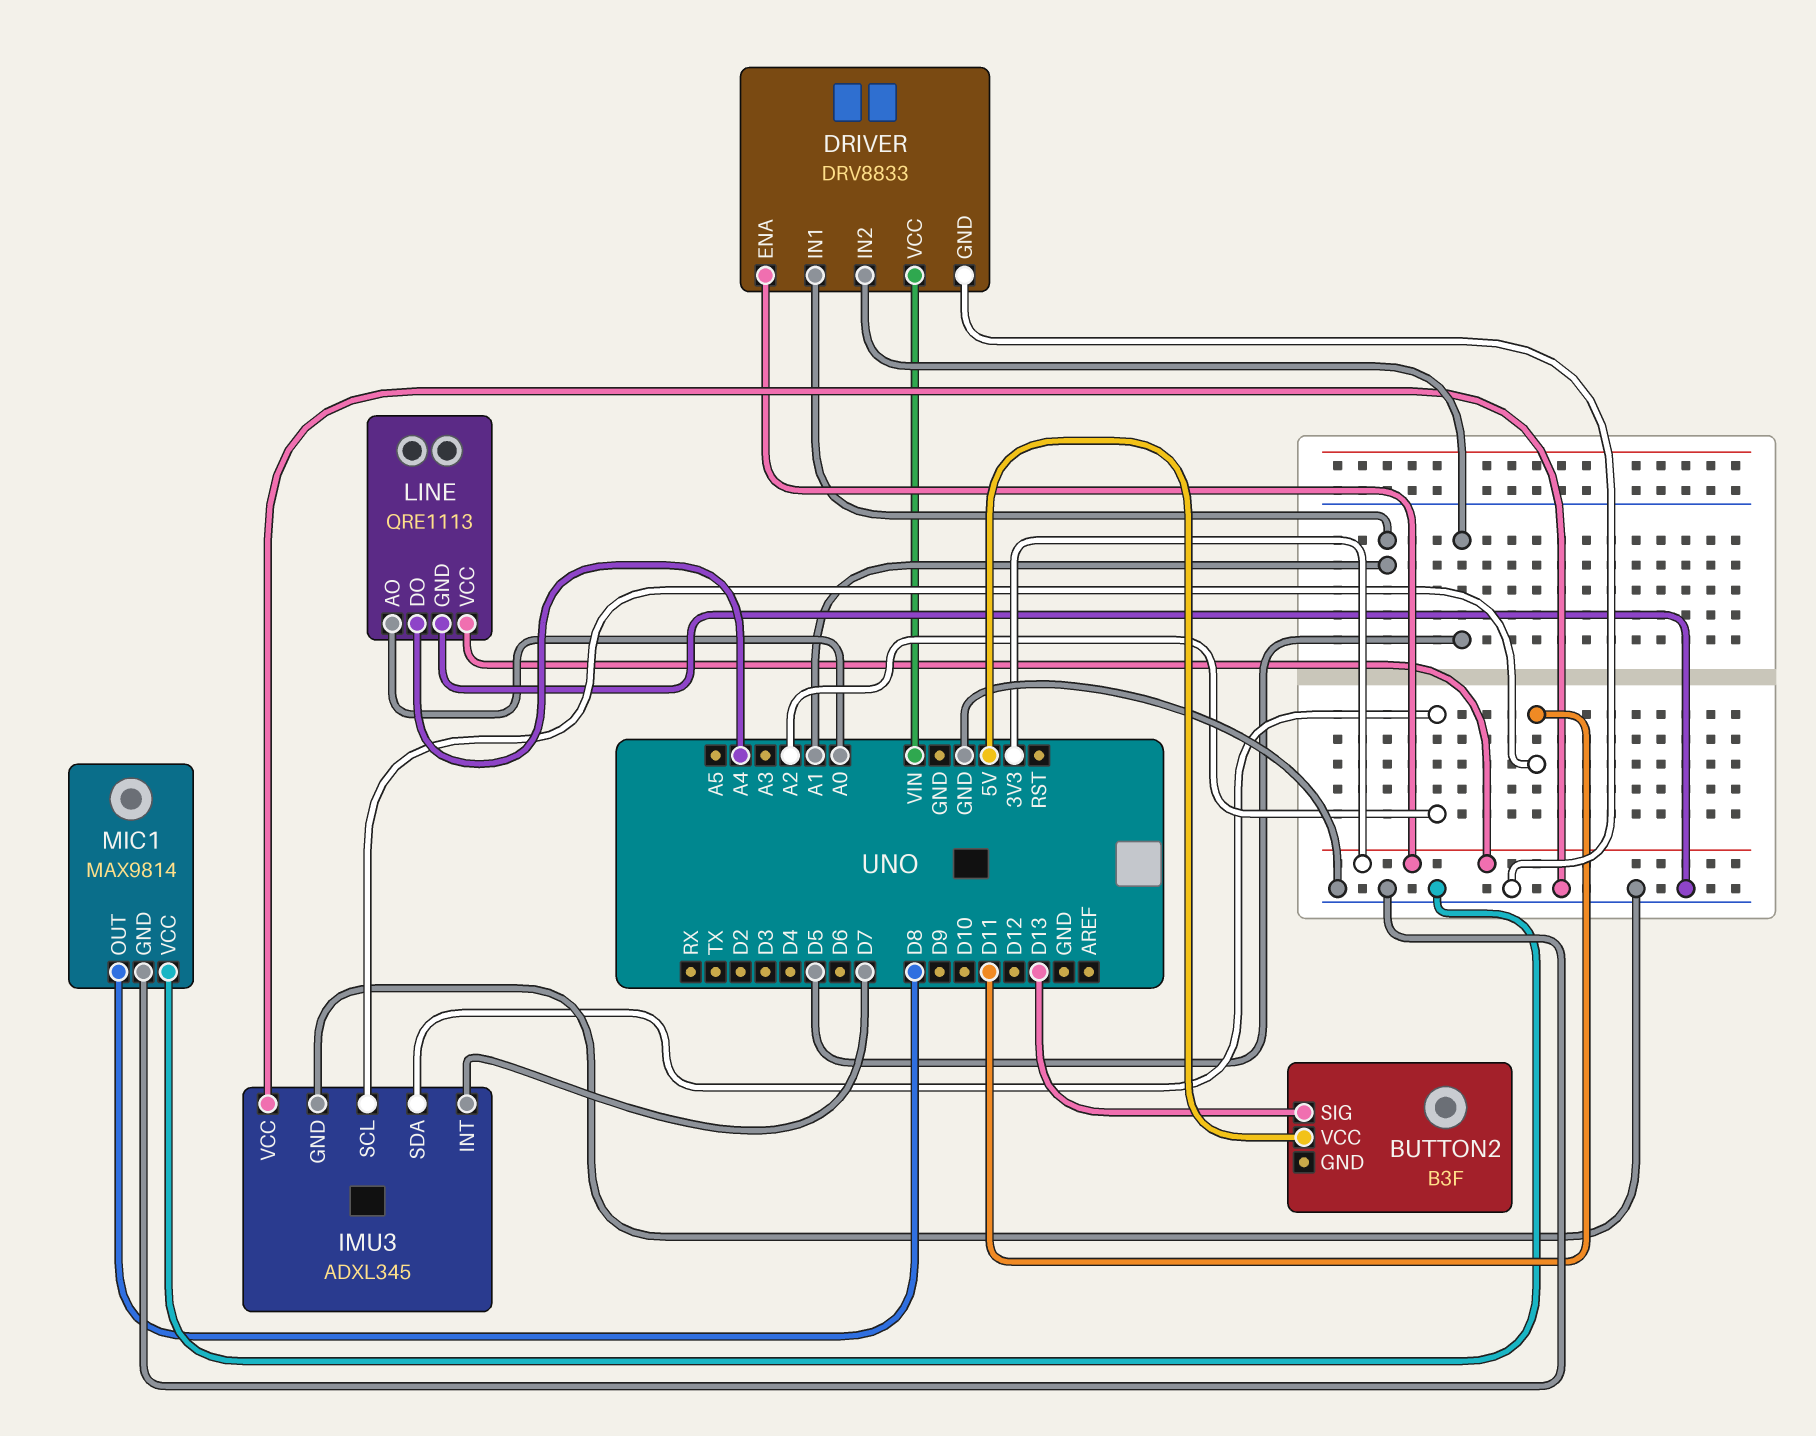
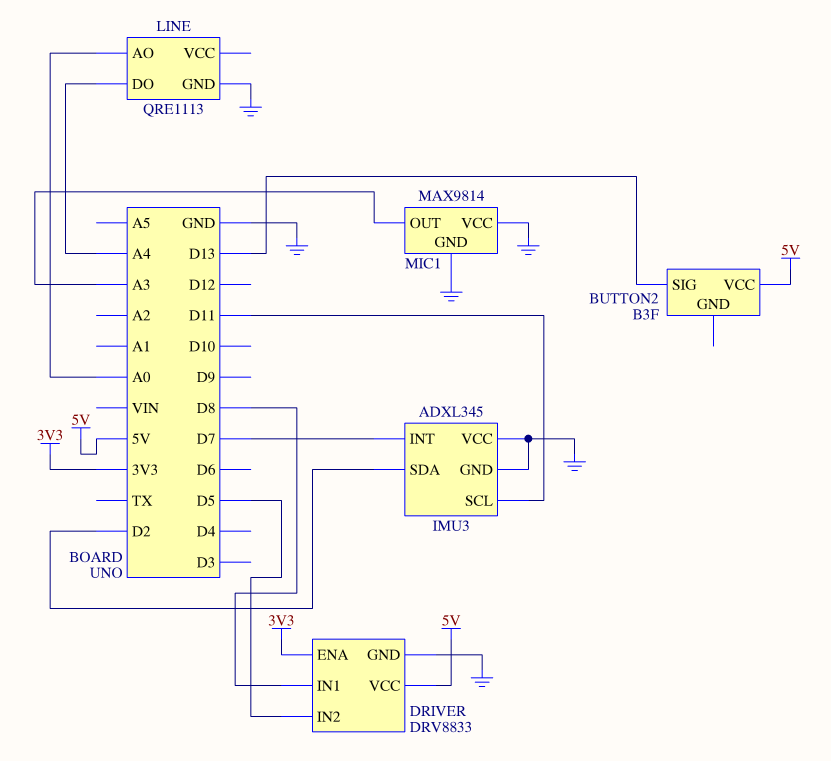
DRIVER pin IN1: A1 -> D8
DRIVER pin VCC: VIN -> 5V
IMU3 pin SDA: A2 -> D2
LINE pin VCC: 3V3 -> none
MIC1 pin OUT: D8 -> A3

